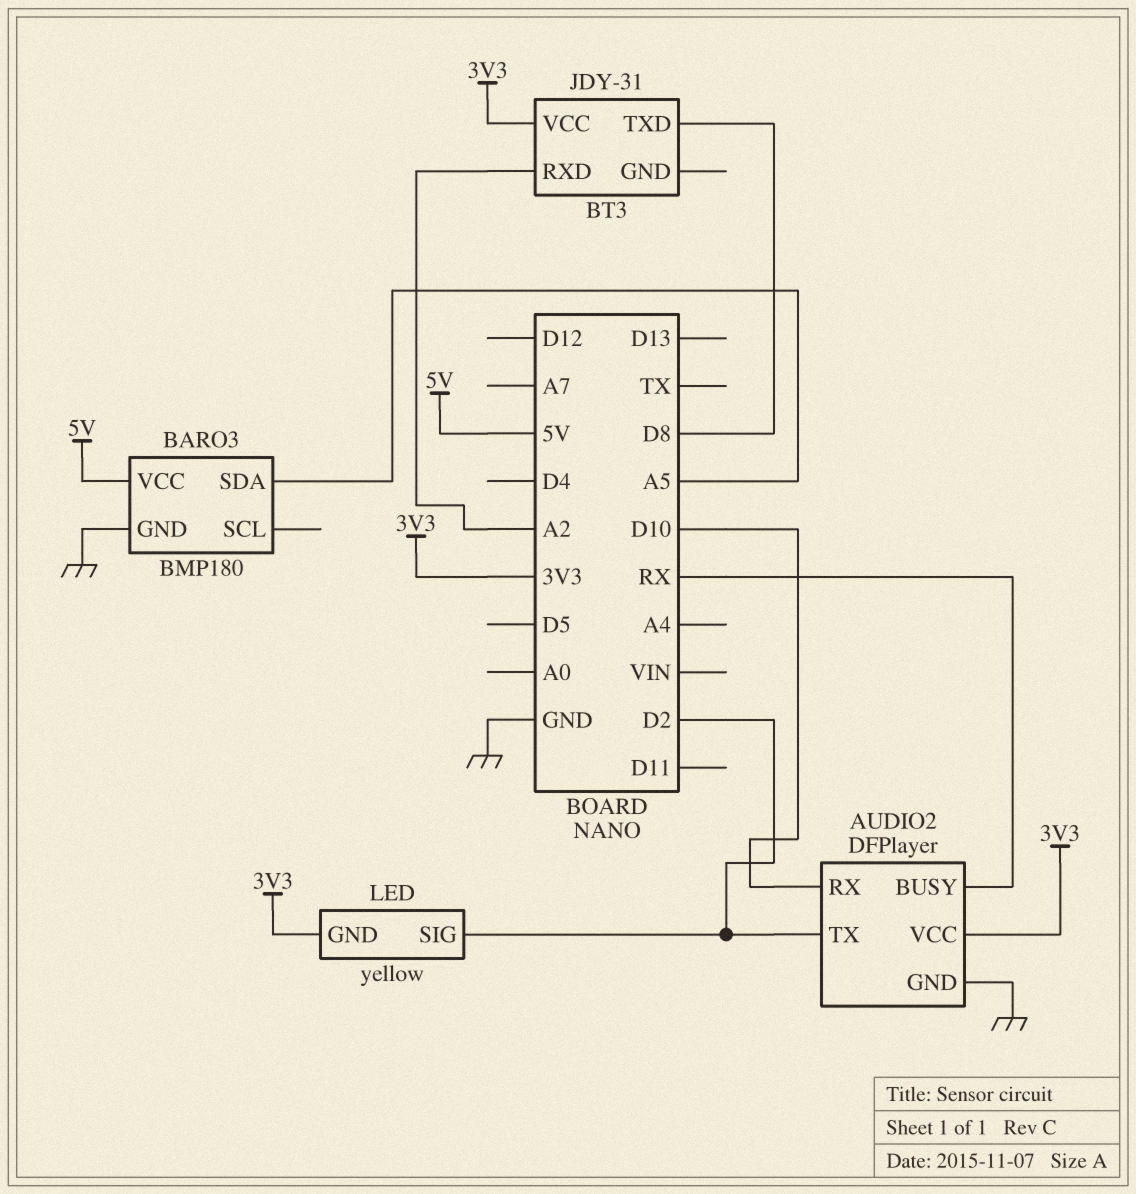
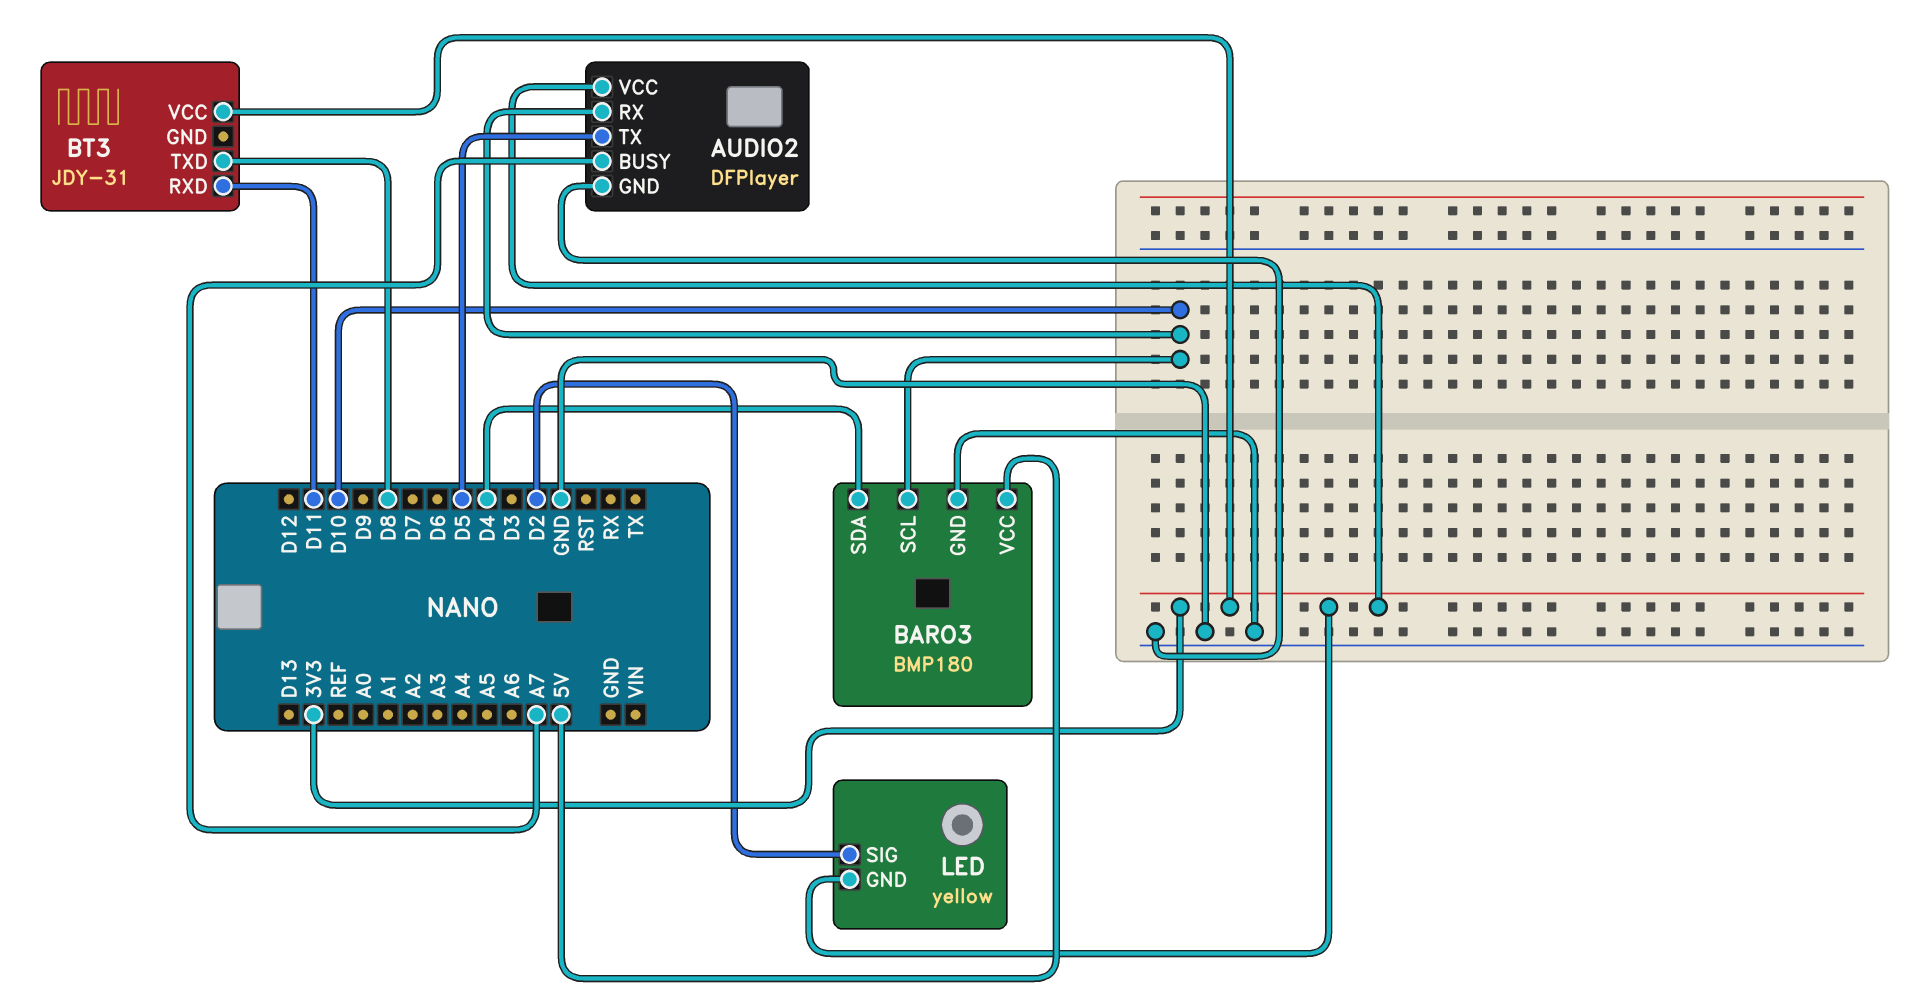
AUDIO2 pin BUSY: RX -> A7
AUDIO2 pin TX: D2 -> D5
BARO3 pin SCL: none -> D10
BARO3 pin SDA: A5 -> D4
BT3 pin RXD: A2 -> D11

